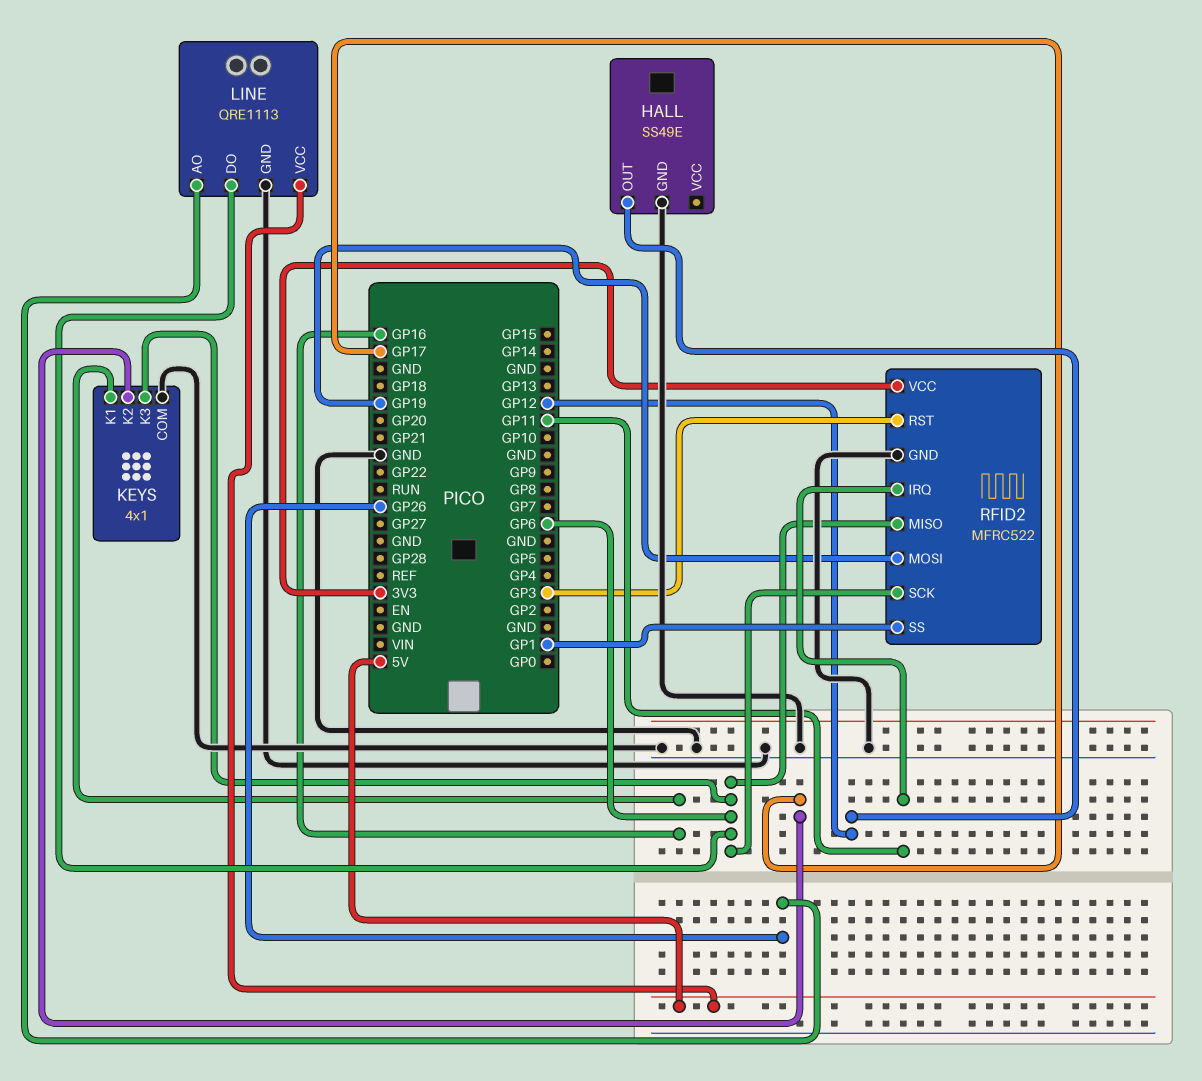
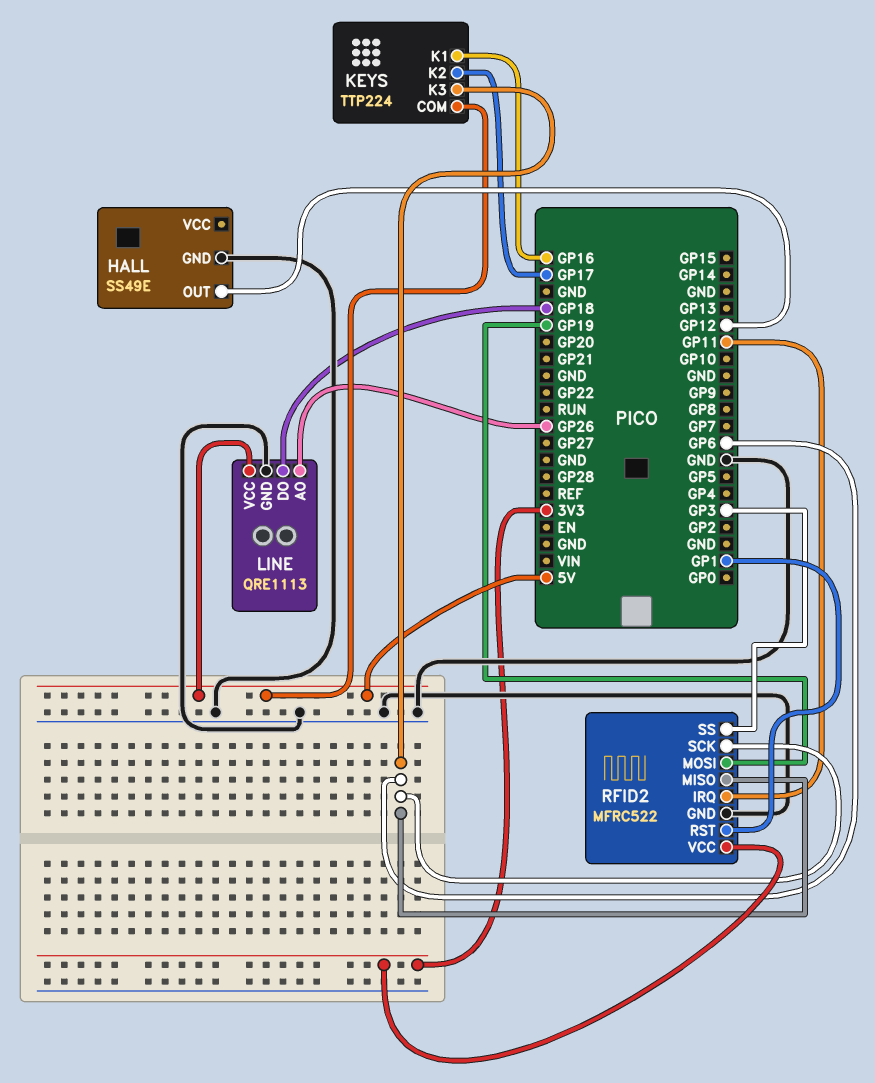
KEYS: 4x1 -> TTP224
KEYS pin COM: GND -> 5V
LINE pin DO: GP6 -> GP18
RFID2 pin RST: GP3 -> GP1
RFID2 pin SS: GP1 -> GP3

